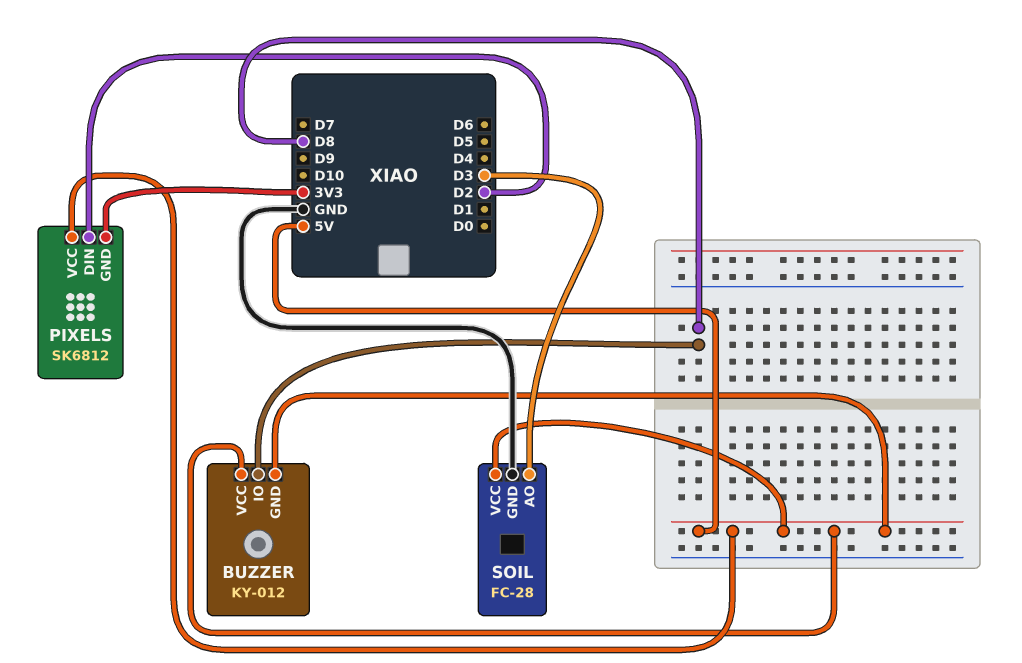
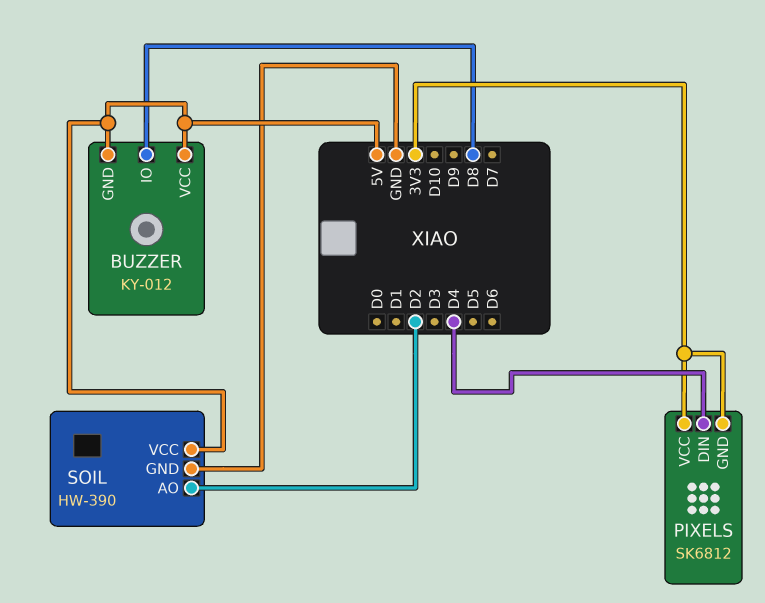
PIXELS pin DIN: D2 -> D4
PIXELS pin VCC: 5V -> 3V3
SOIL: FC-28 -> HW-390
SOIL pin AO: D3 -> D2

